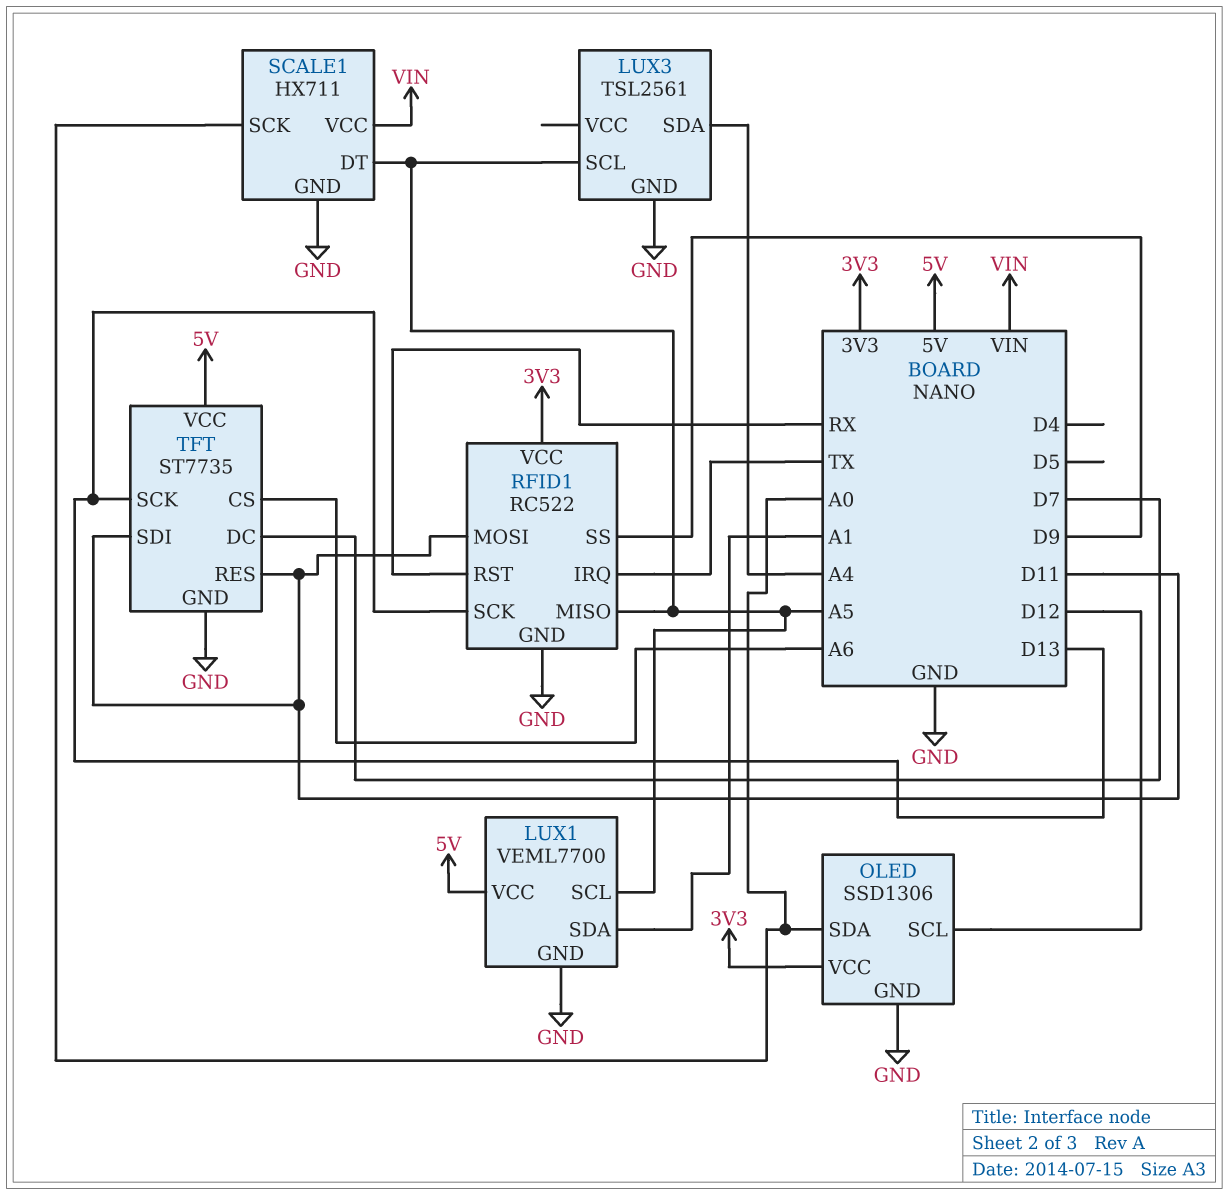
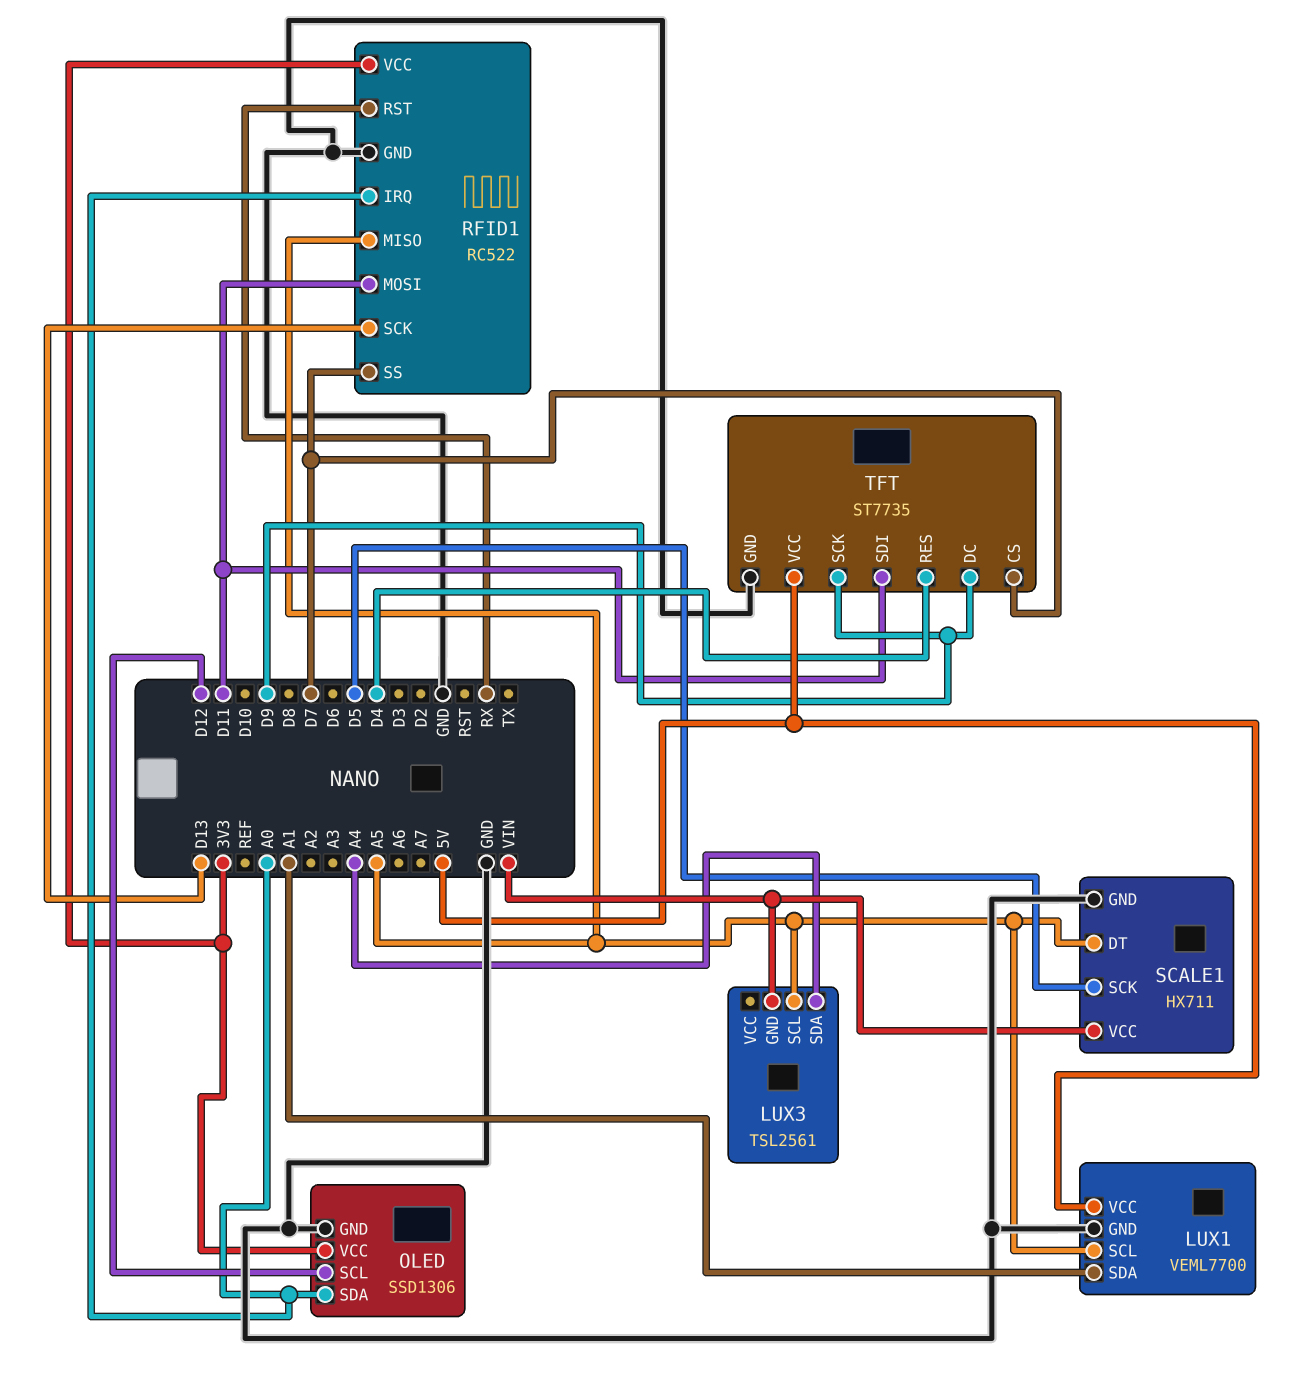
LUX3 pin GND: GND -> VIN
RFID1 pin IRQ: TX -> A0
RFID1 pin SS: D9 -> D7
SCALE1 pin SCK: A0 -> D5
TFT pin CS: A6 -> D7
TFT pin DC: D7 -> D9
TFT pin RES: D11 -> D4
TFT pin SCK: D13 -> D9

